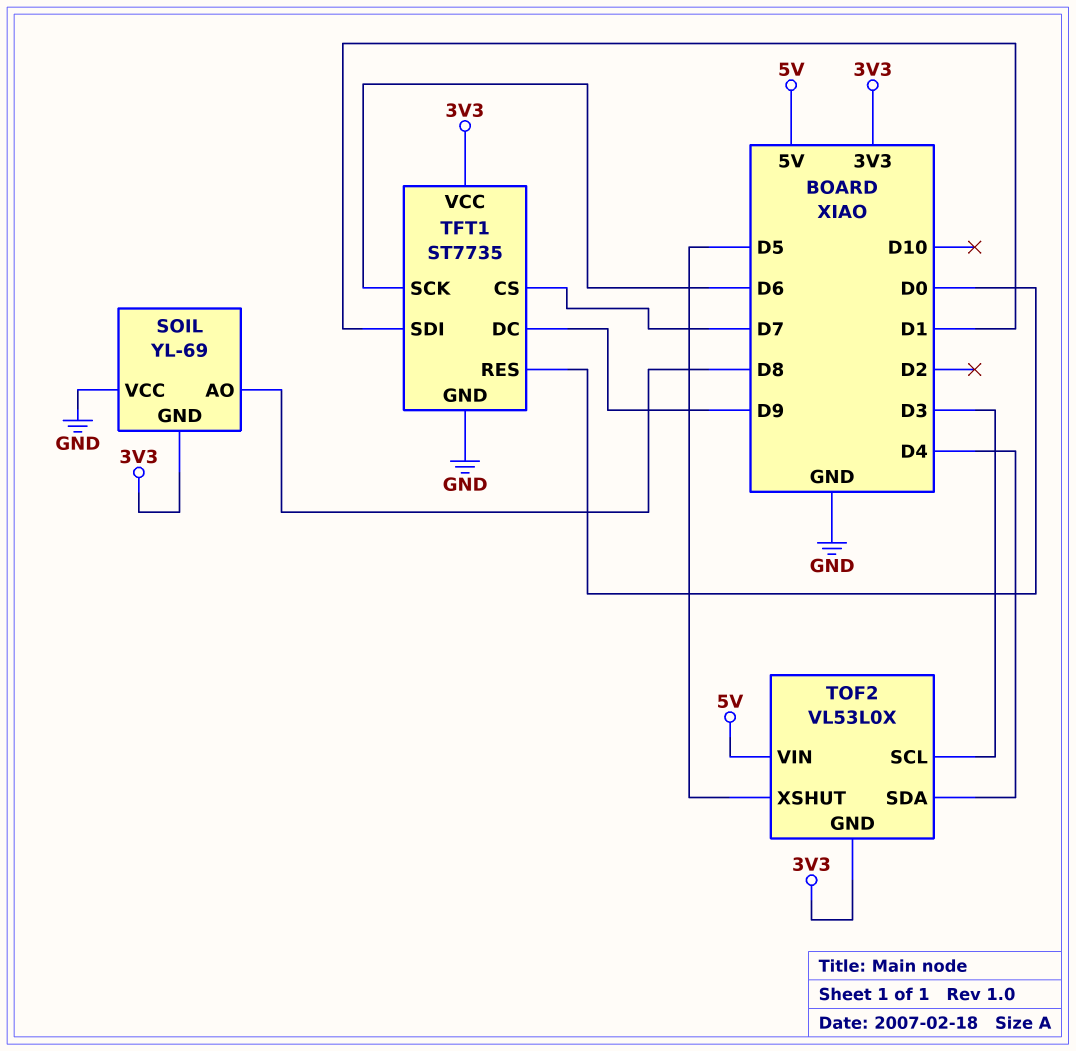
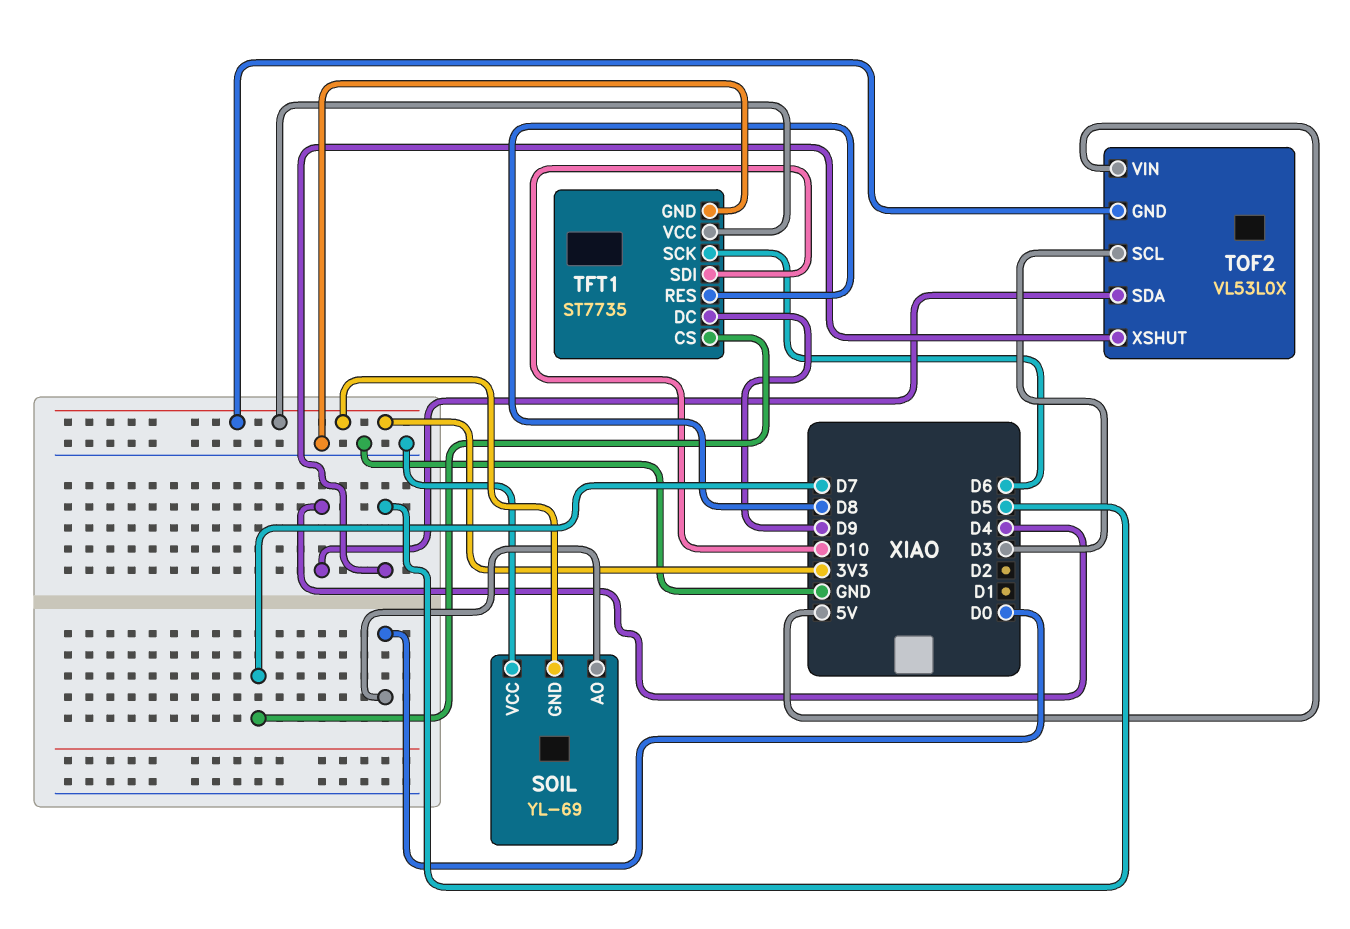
SOIL pin AO: D8 -> D0
TFT1 pin RES: D0 -> D8
TFT1 pin SDI: D1 -> D10

